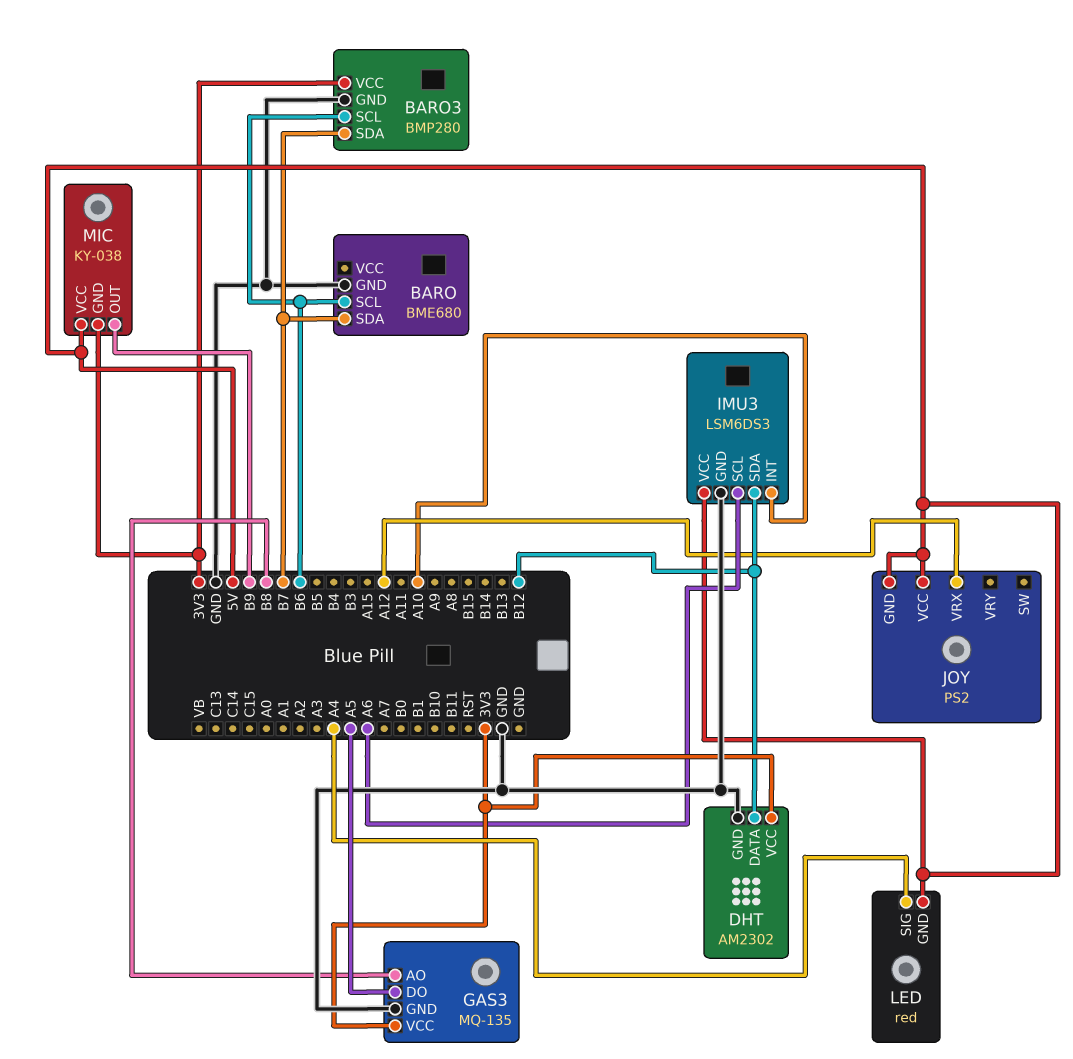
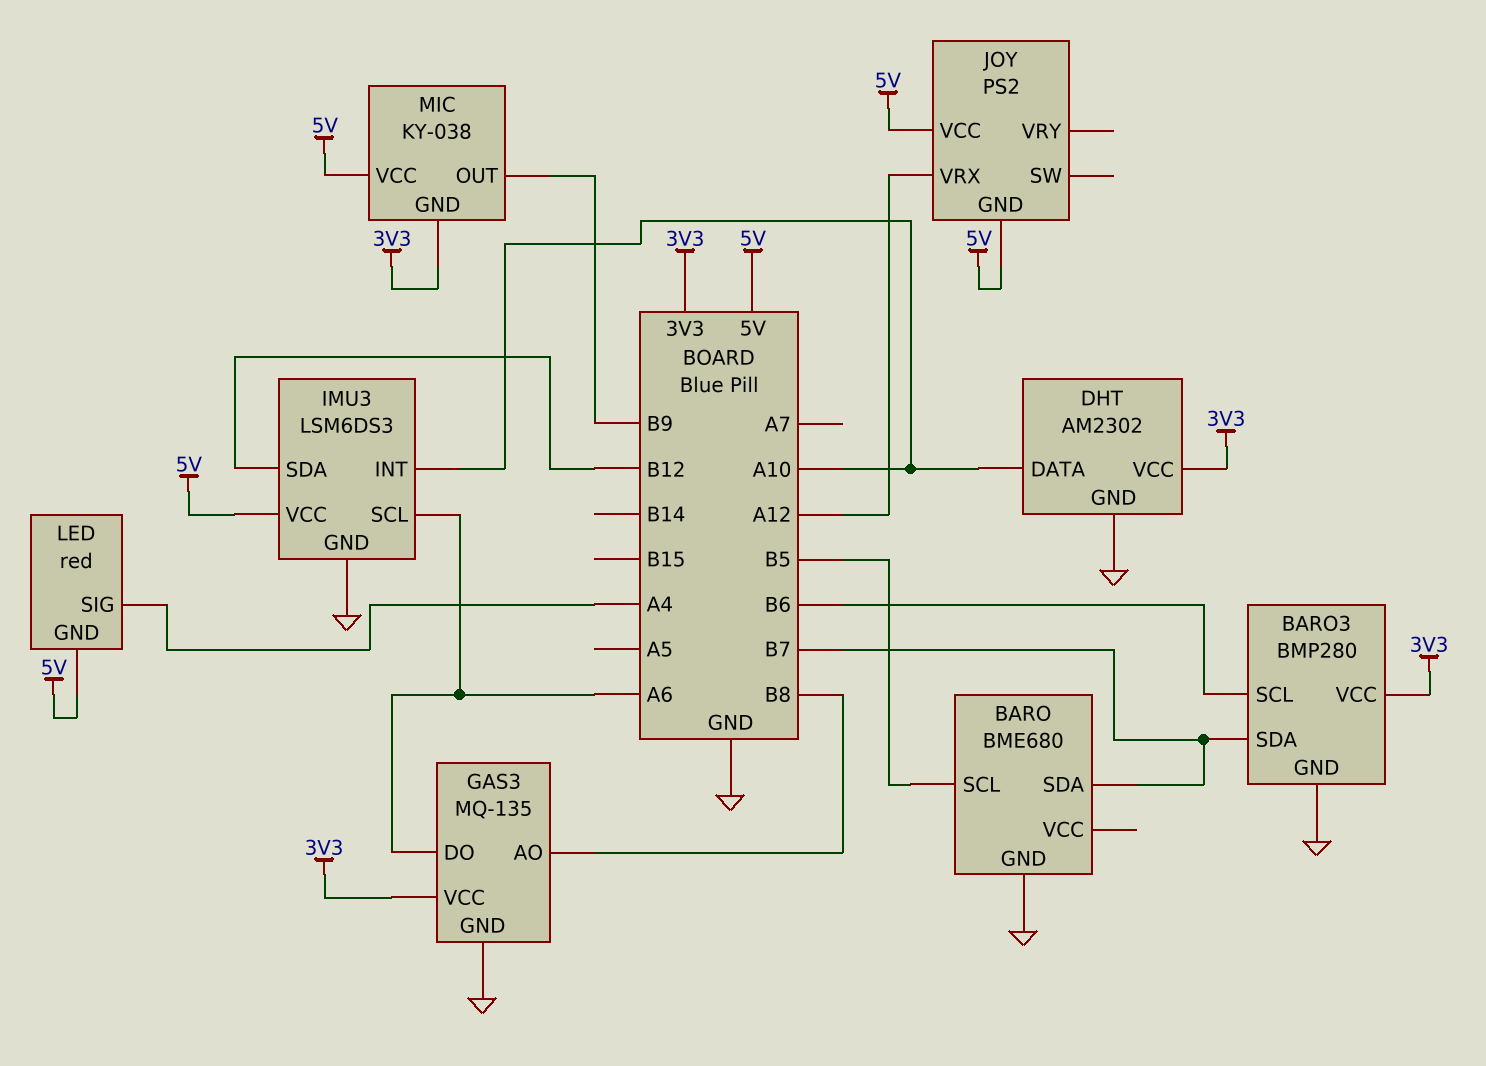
BARO pin SCL: B6 -> B5
DHT pin DATA: B12 -> A10
GAS3 pin DO: A5 -> A6

